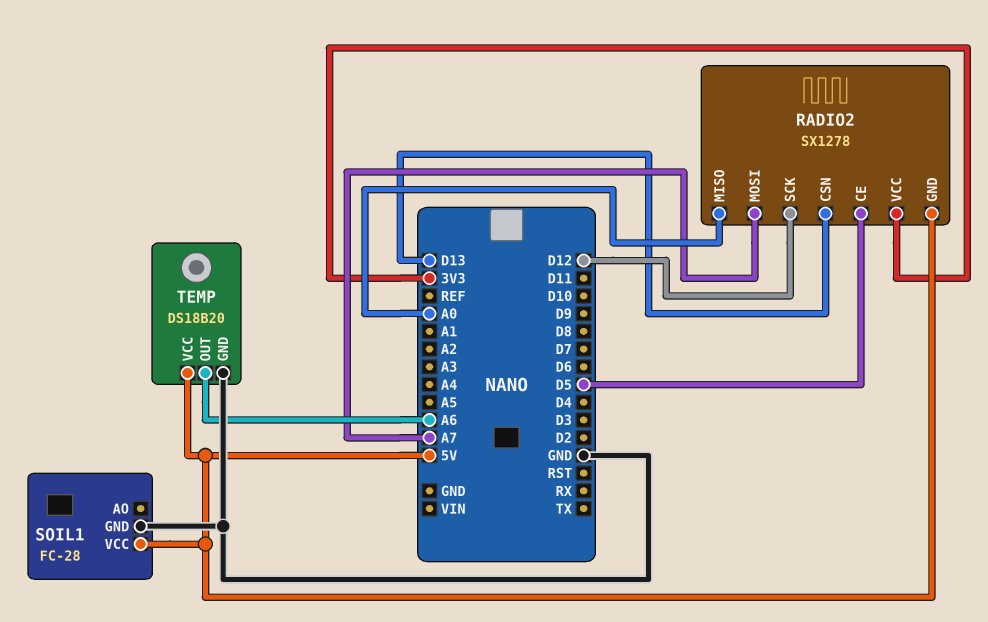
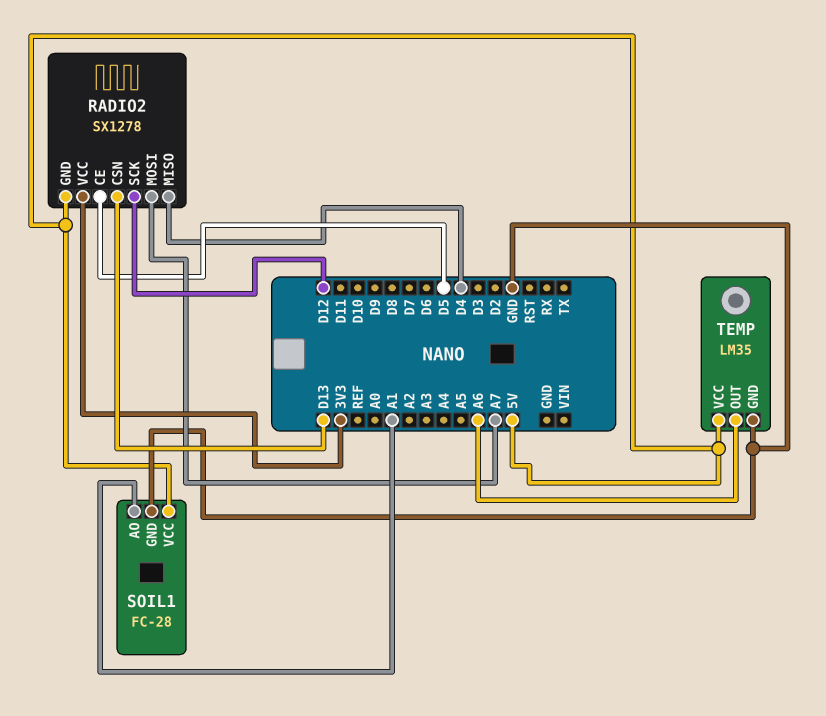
RADIO2 pin MISO: A0 -> D4
SOIL1 pin AO: none -> A1
TEMP: DS18B20 -> LM35

